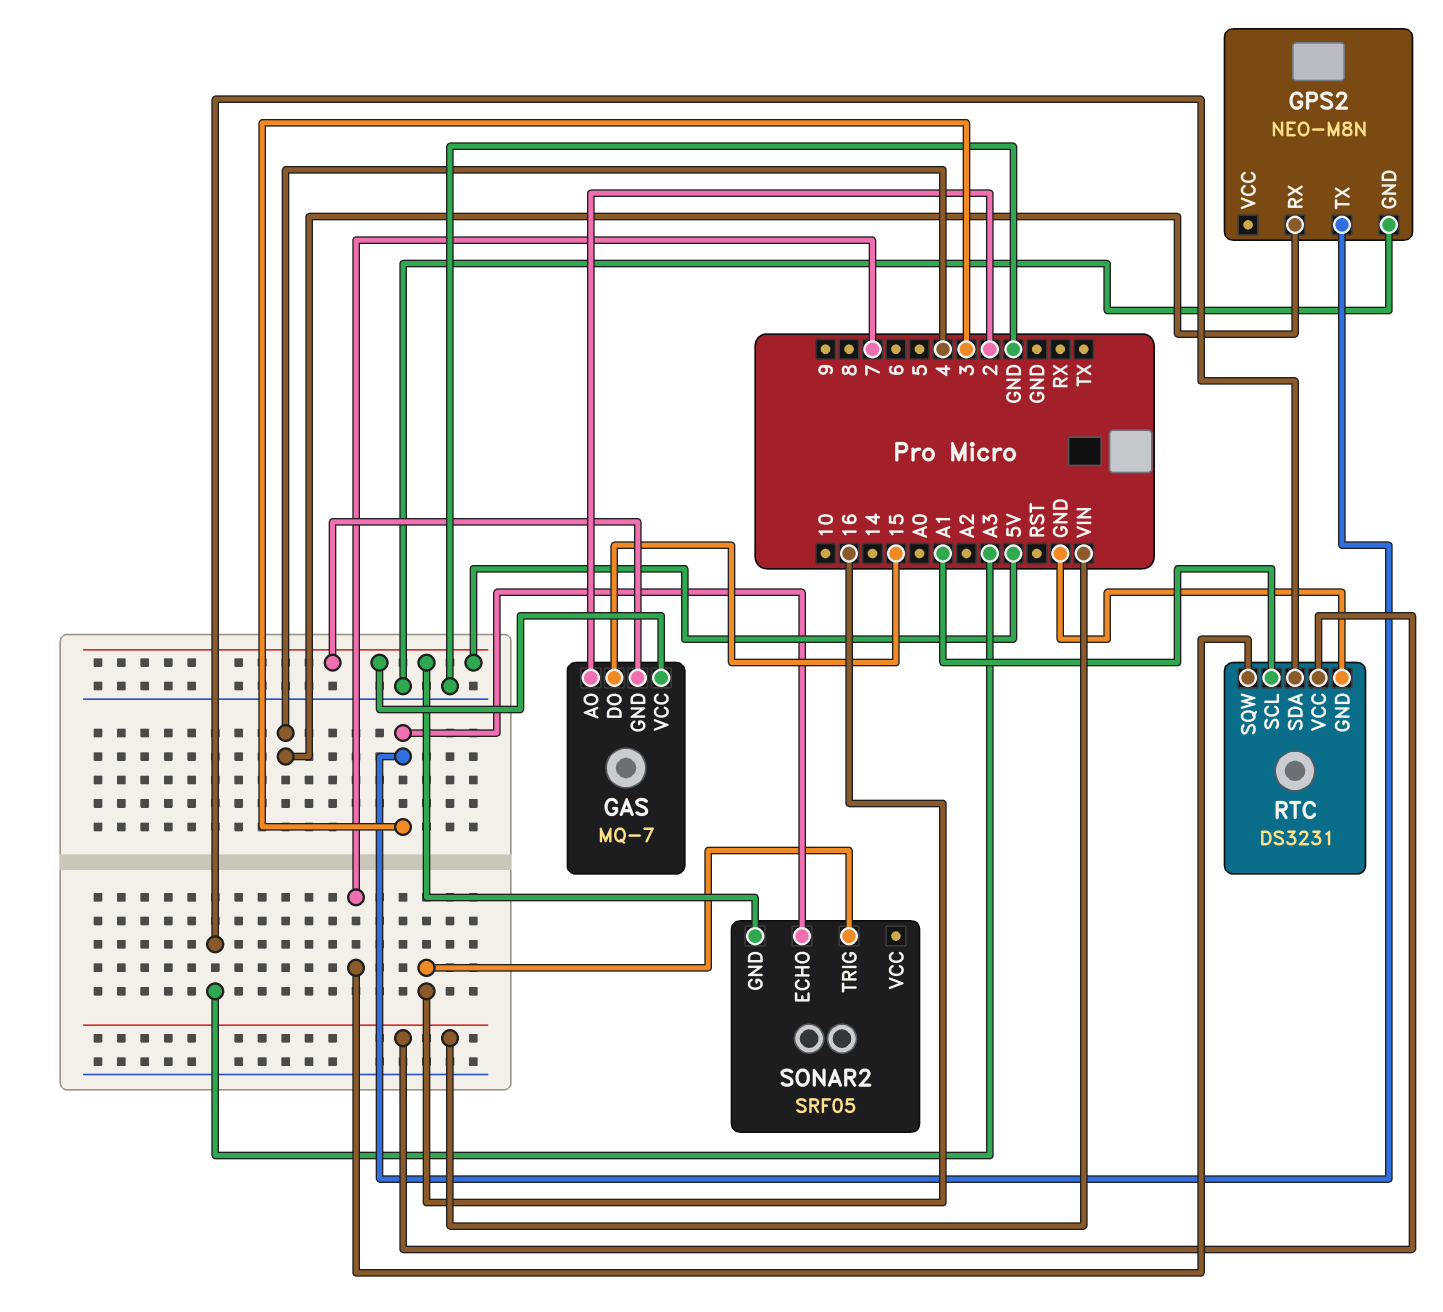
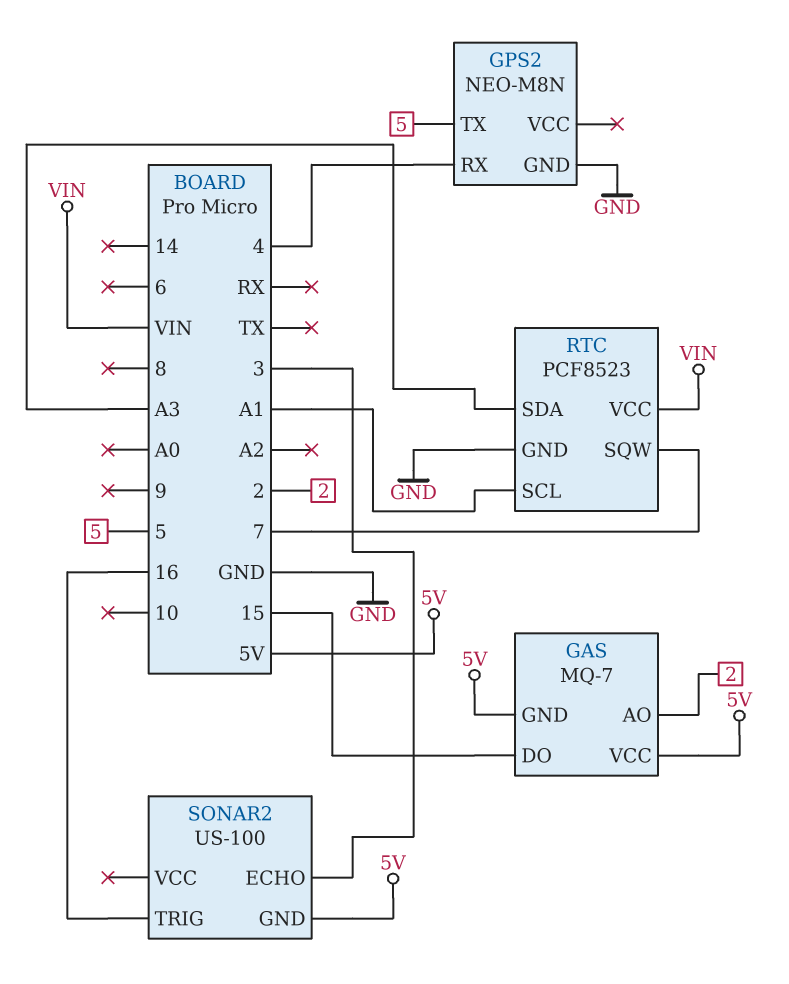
GPS2 pin TX: 3 -> 5
RTC: DS3231 -> PCF8523
SONAR2: SRF05 -> US-100

